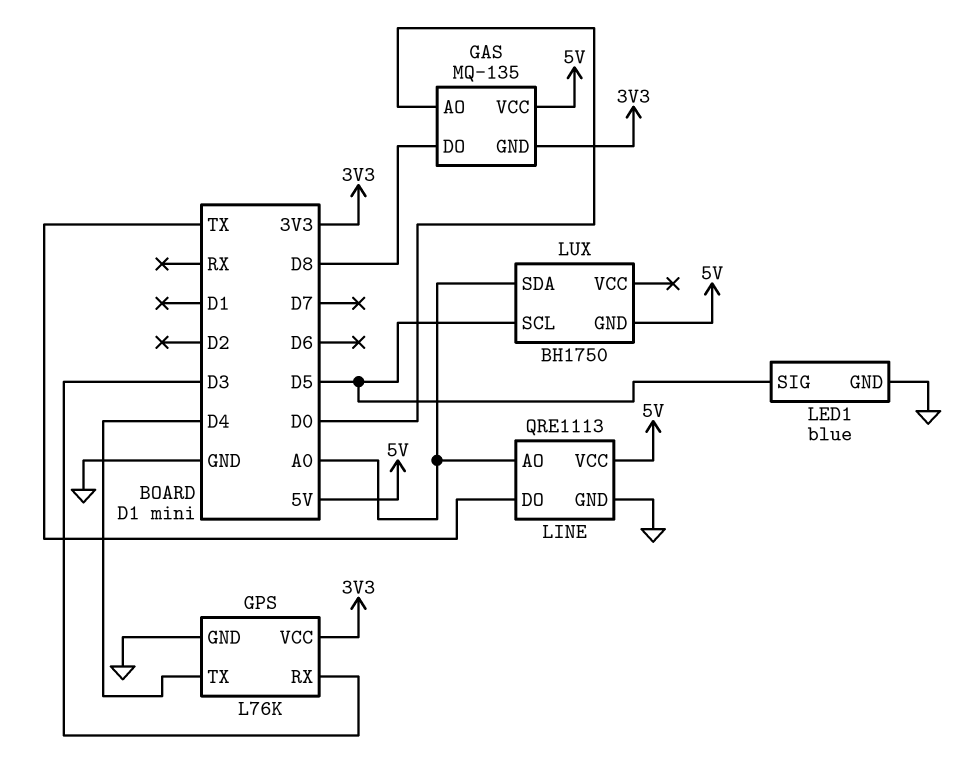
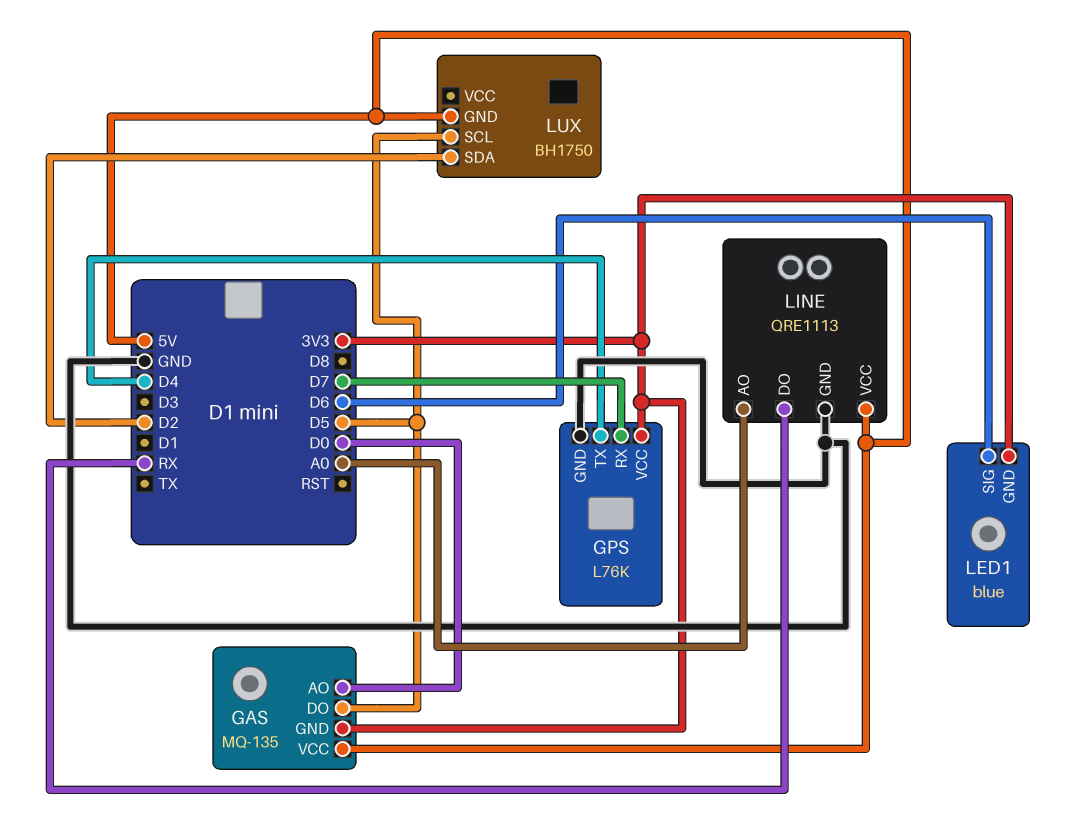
GAS pin DO: D8 -> D5
GPS pin RX: D3 -> D7
LED1 pin GND: GND -> 3V3
LED1 pin SIG: D5 -> D6
LINE pin DO: TX -> RX
LUX pin SDA: A0 -> D2

